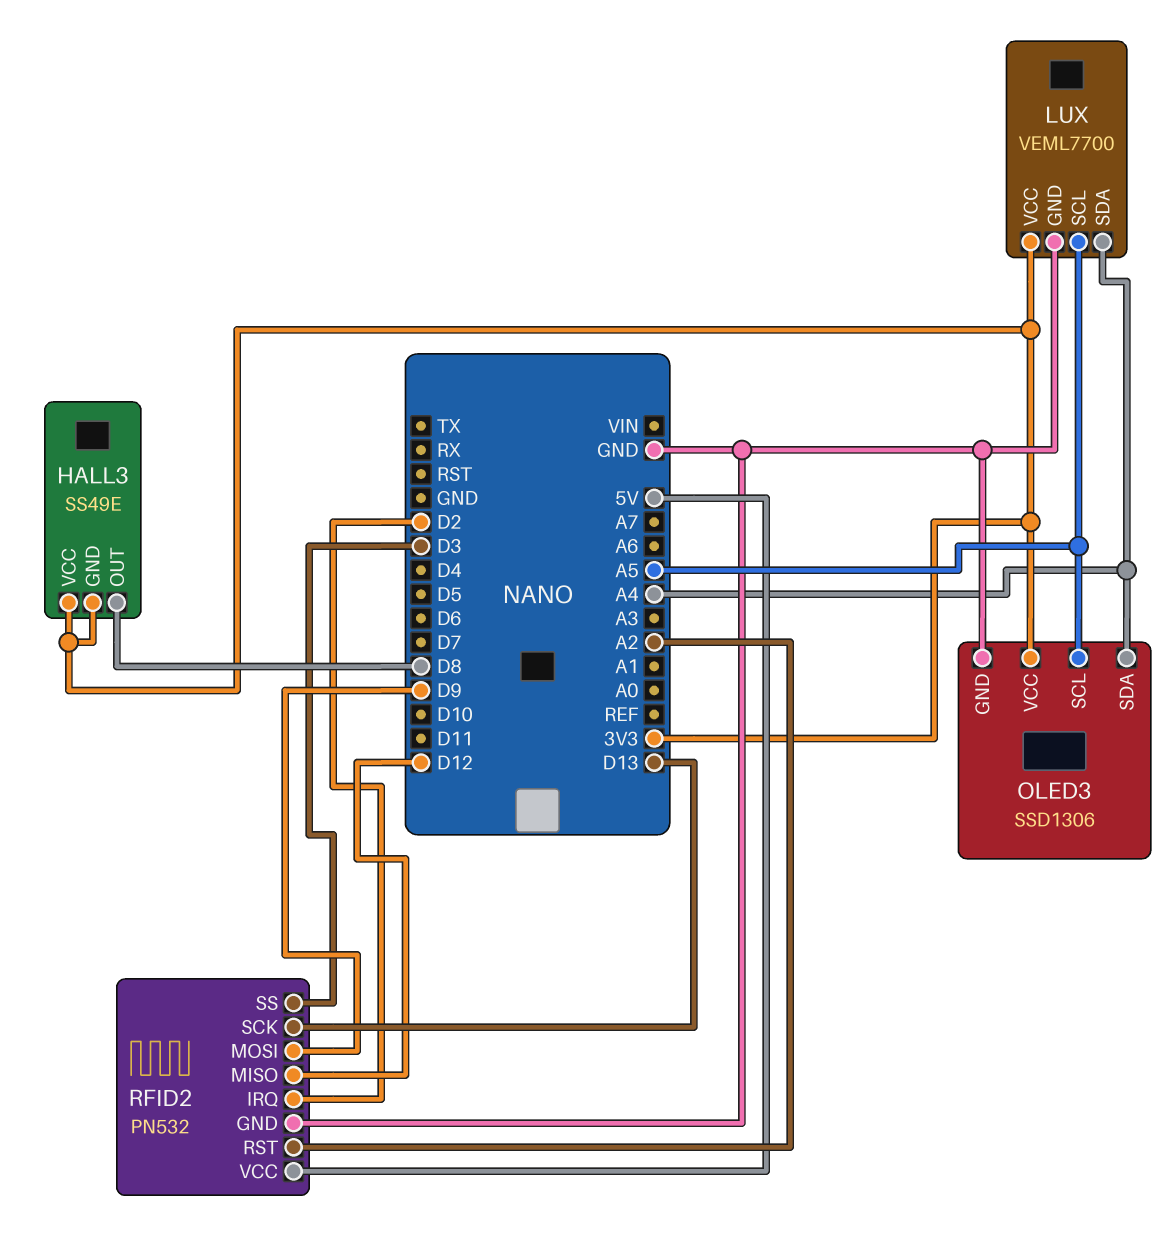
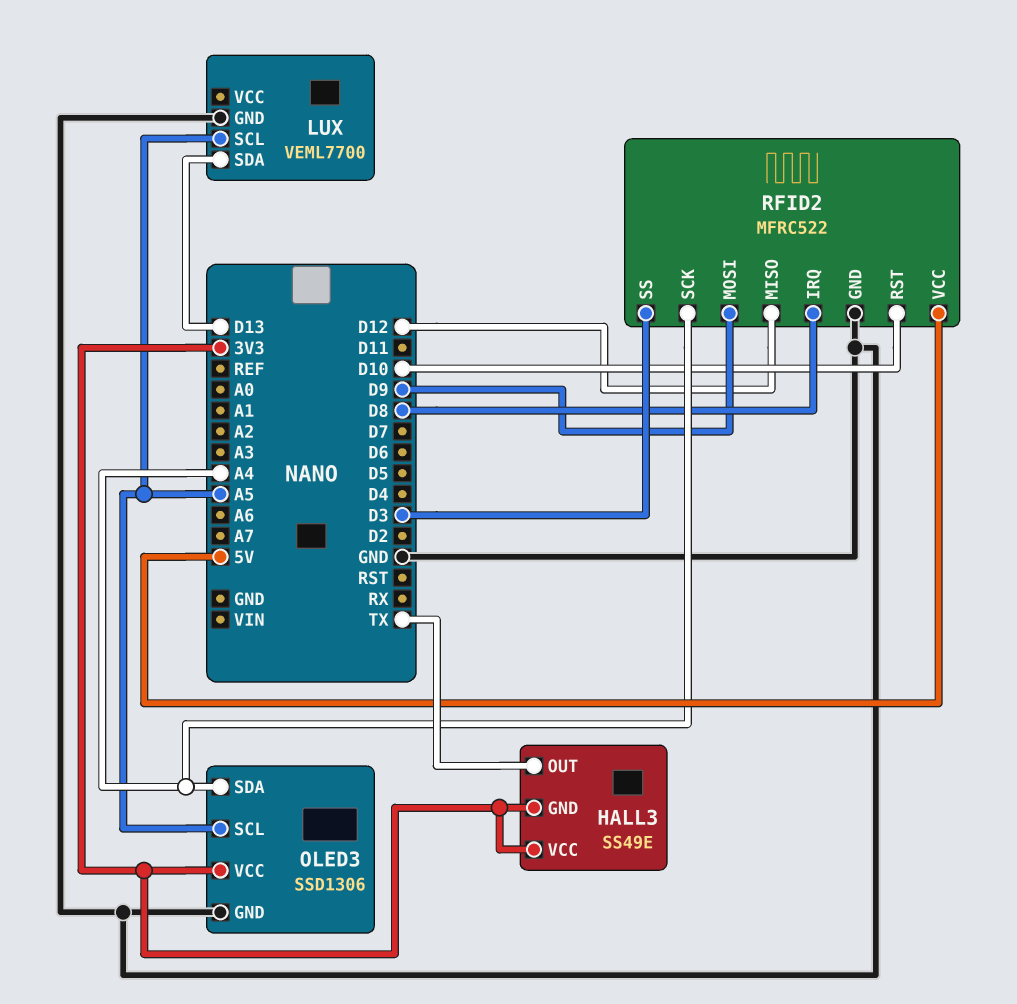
HALL3 pin OUT: D8 -> TX
LUX pin SDA: A4 -> D13
LUX pin VCC: 3V3 -> none
RFID2: PN532 -> MFRC522
RFID2 pin IRQ: D2 -> D8
RFID2 pin RST: A2 -> D10
RFID2 pin SCK: D13 -> A4

